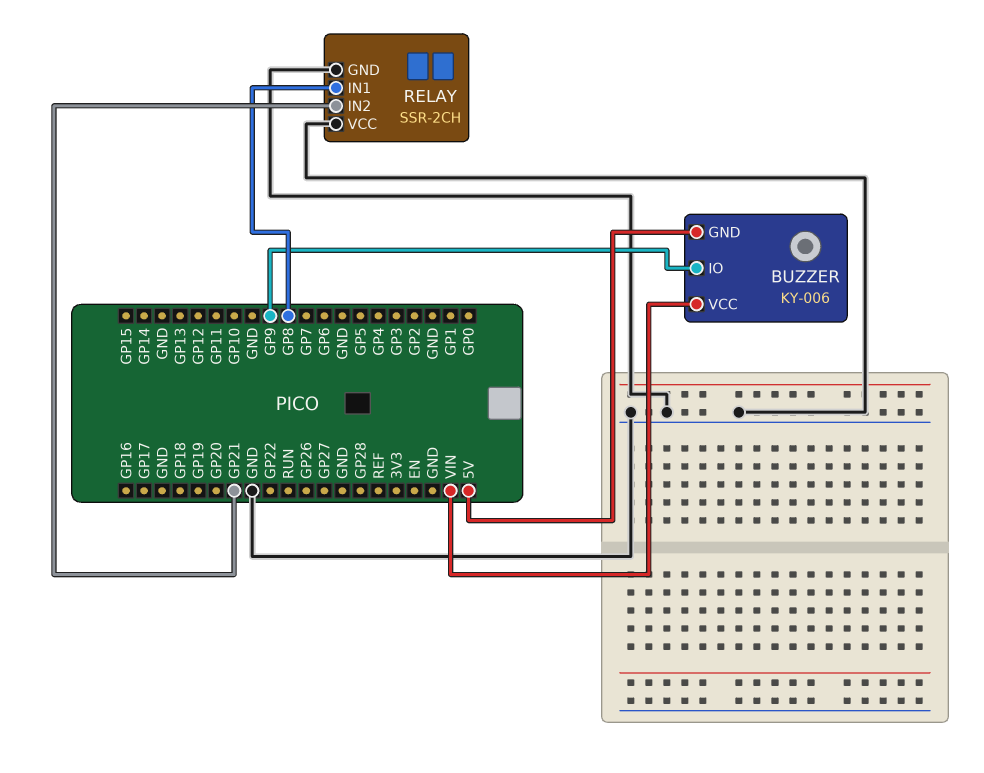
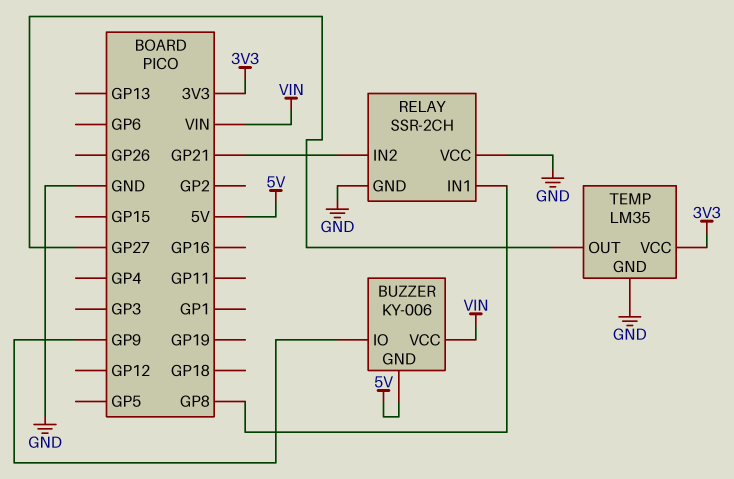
TEMP: none -> LM35
TEMP pin GND: none -> GND
TEMP pin OUT: none -> GP27
TEMP pin VCC: none -> 3V3

